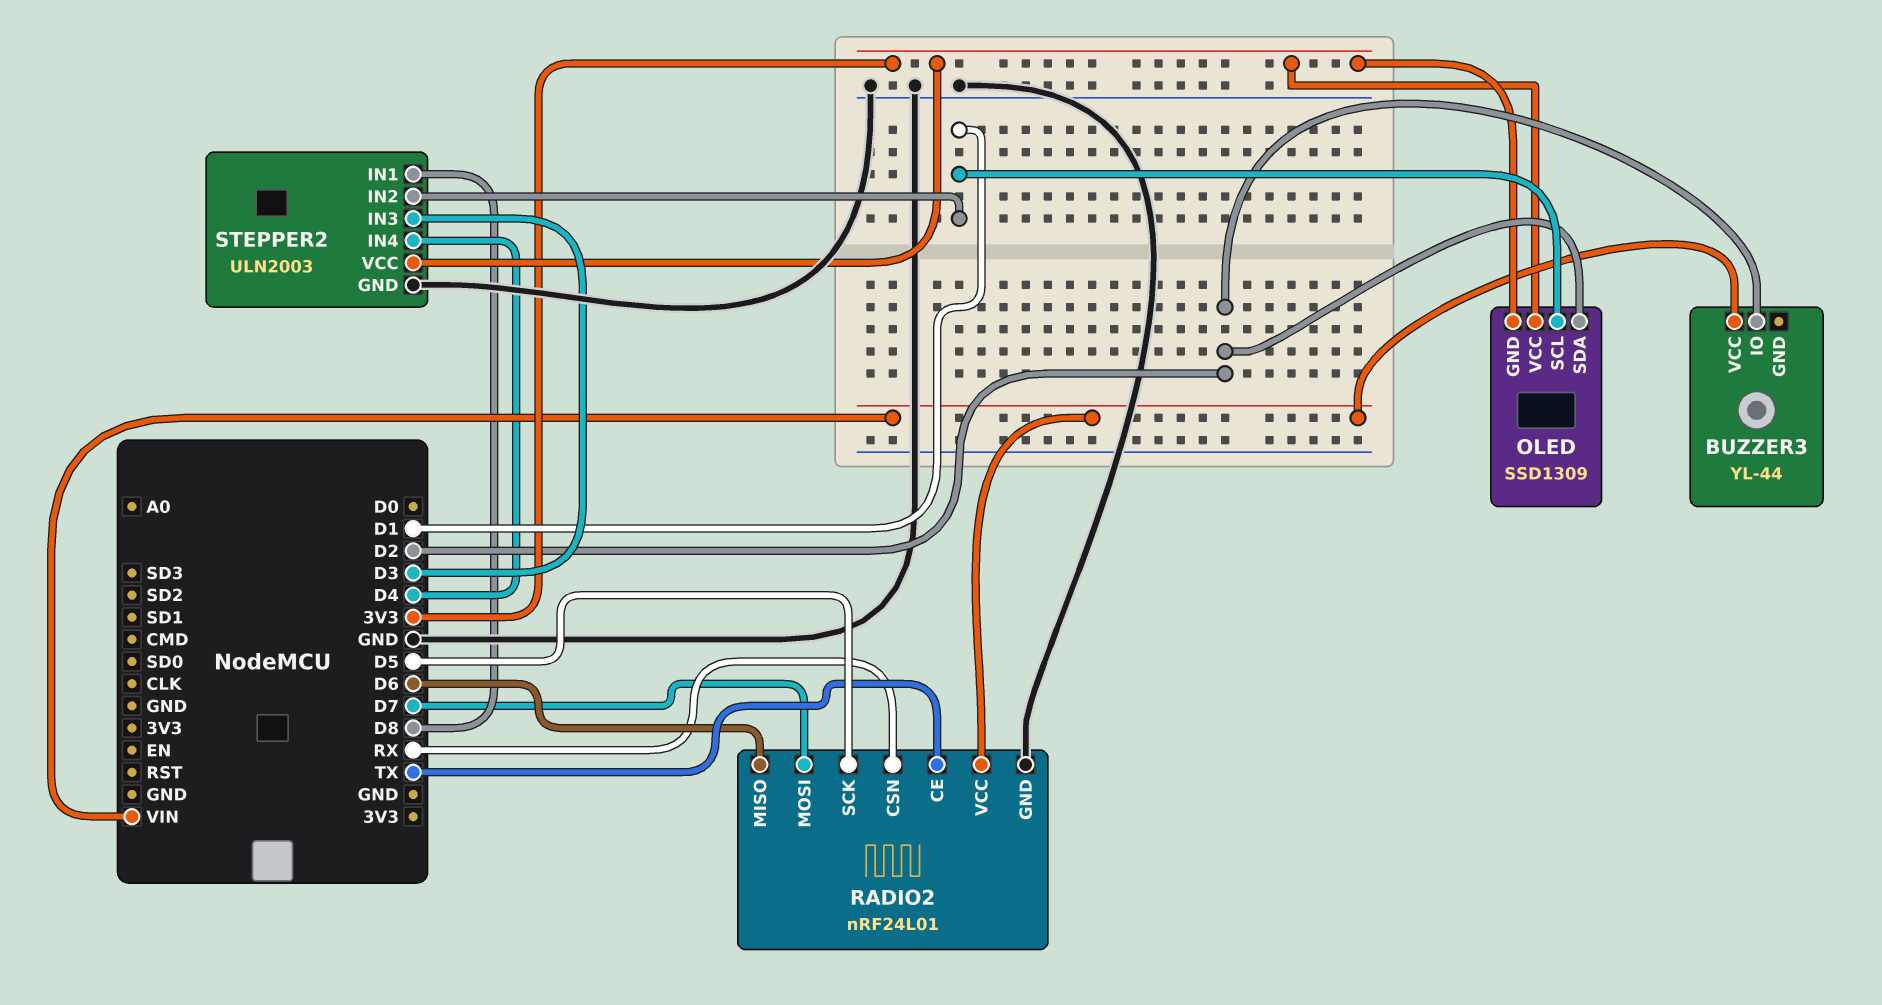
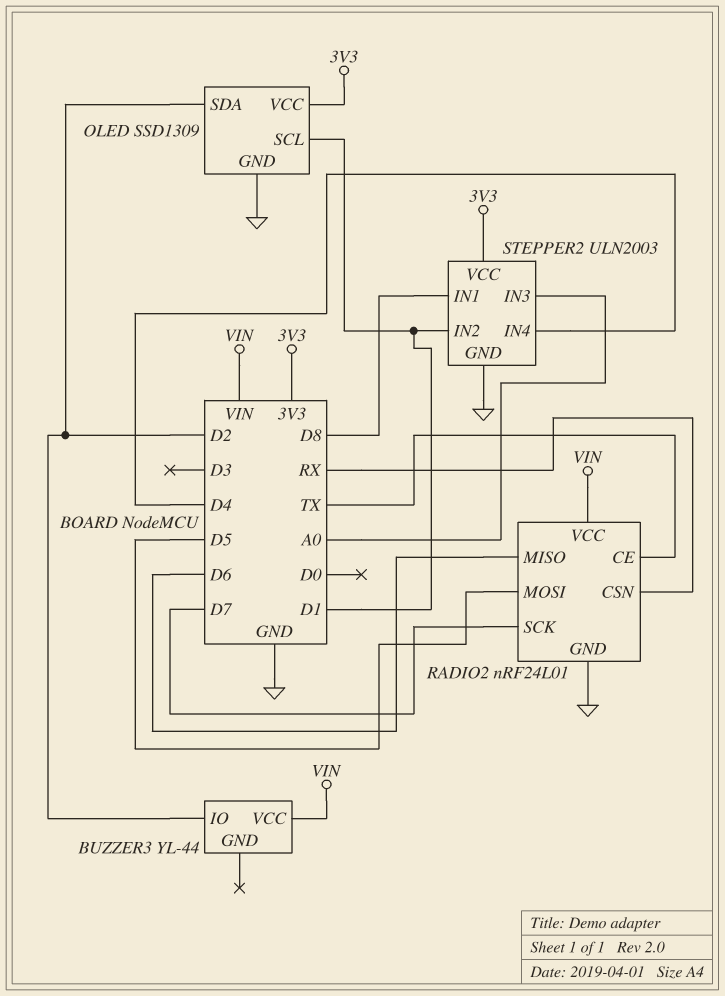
OLED pin GND: 3V3 -> GND
RADIO2 pin MOSI: D7 -> D5
RADIO2 pin SCK: D5 -> D7
STEPPER2 pin IN3: D3 -> A0

